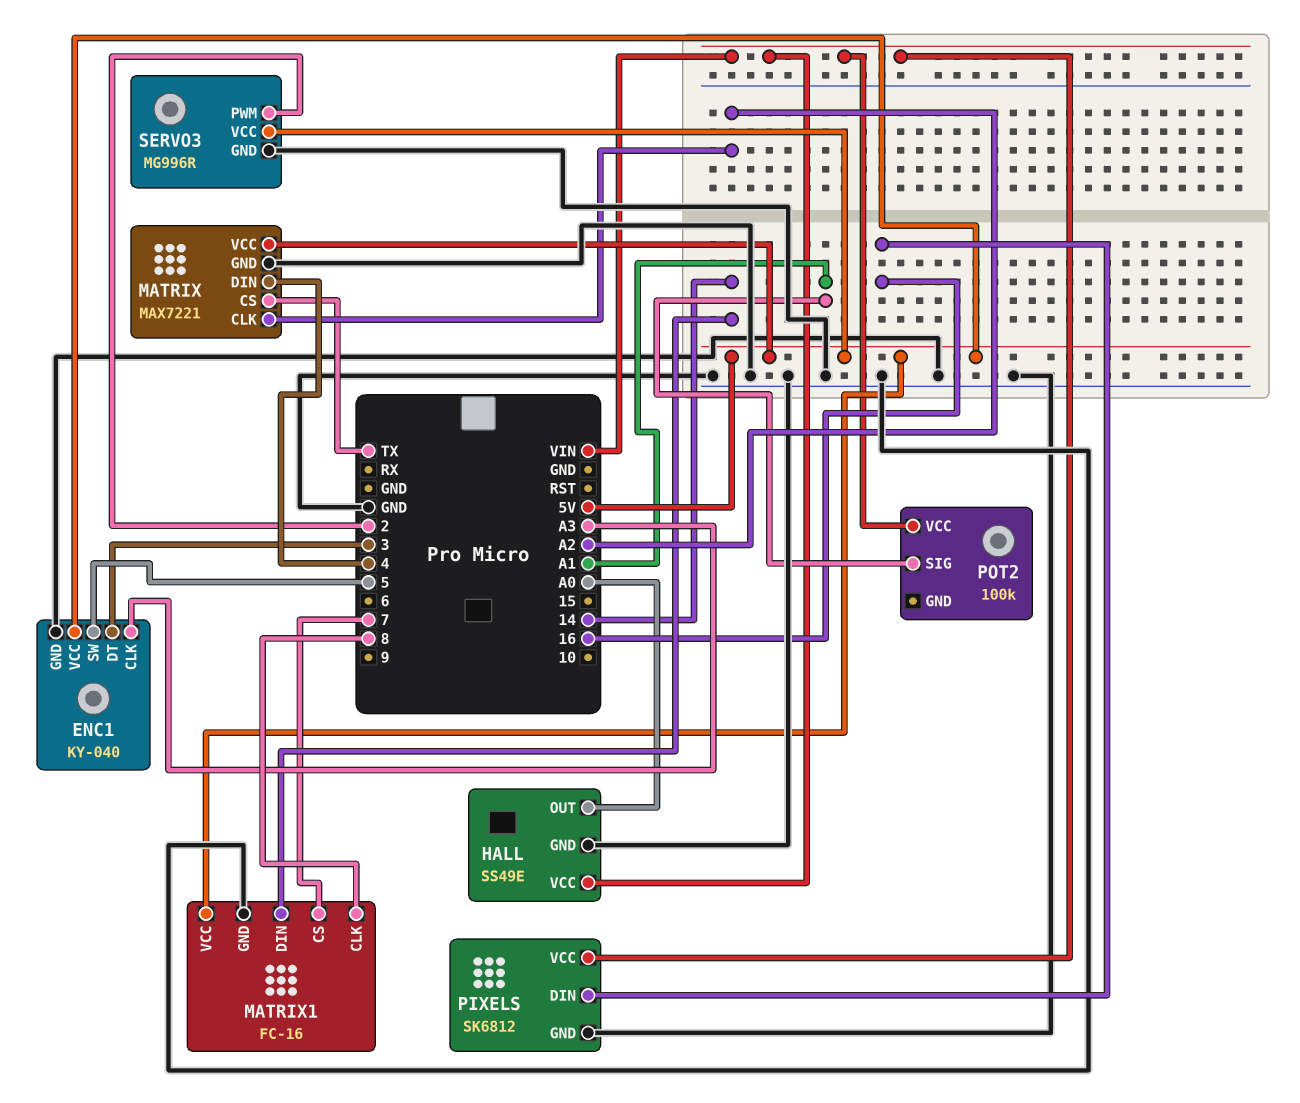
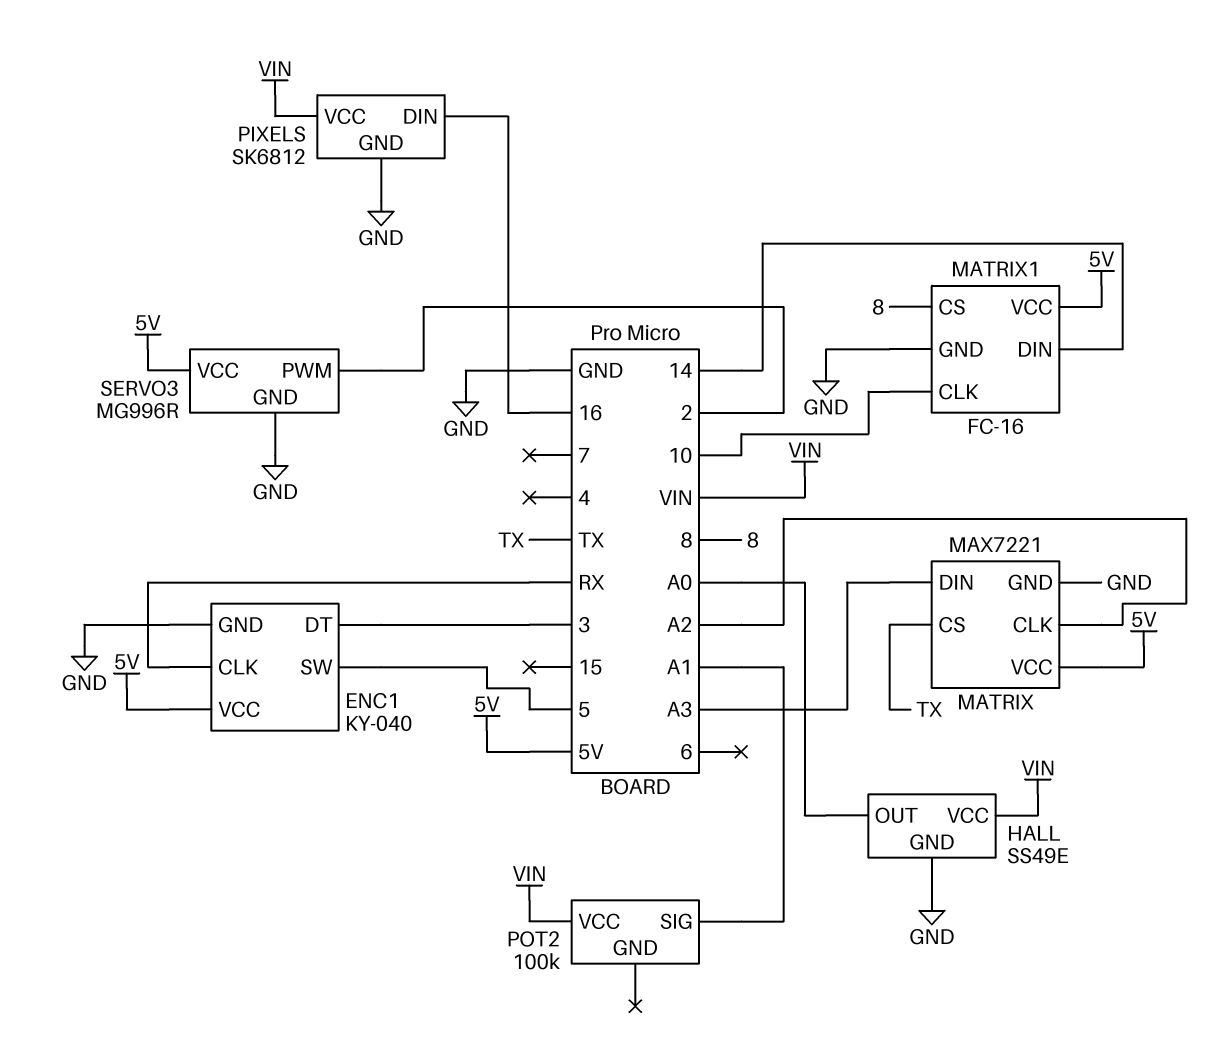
ENC1 pin CLK: A3 -> RX
MATRIX pin DIN: 4 -> A3
MATRIX1 pin CLK: 8 -> 10
MATRIX1 pin CS: 7 -> 8

